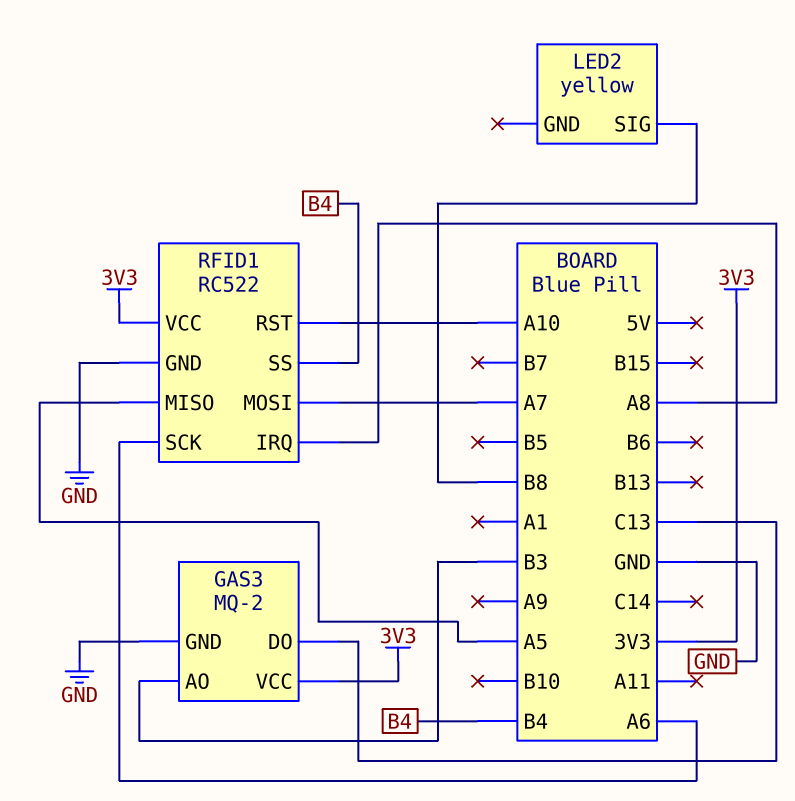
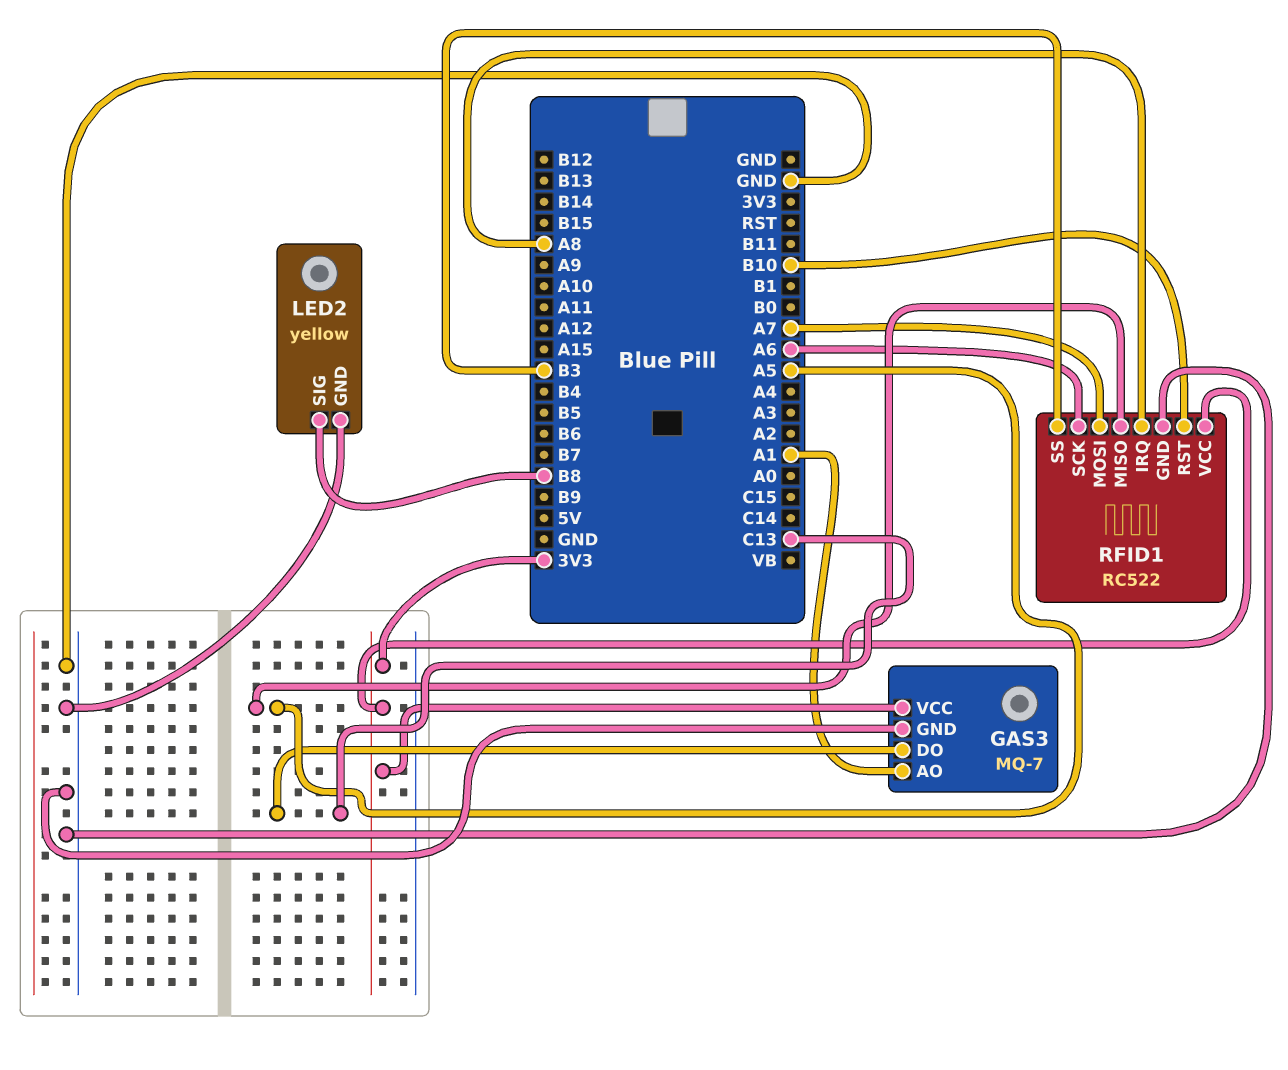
GAS3: MQ-2 -> MQ-7
GAS3 pin AO: B3 -> A1
LED2 pin GND: none -> GND
RFID1 pin RST: A10 -> B10
RFID1 pin SS: B4 -> B3

